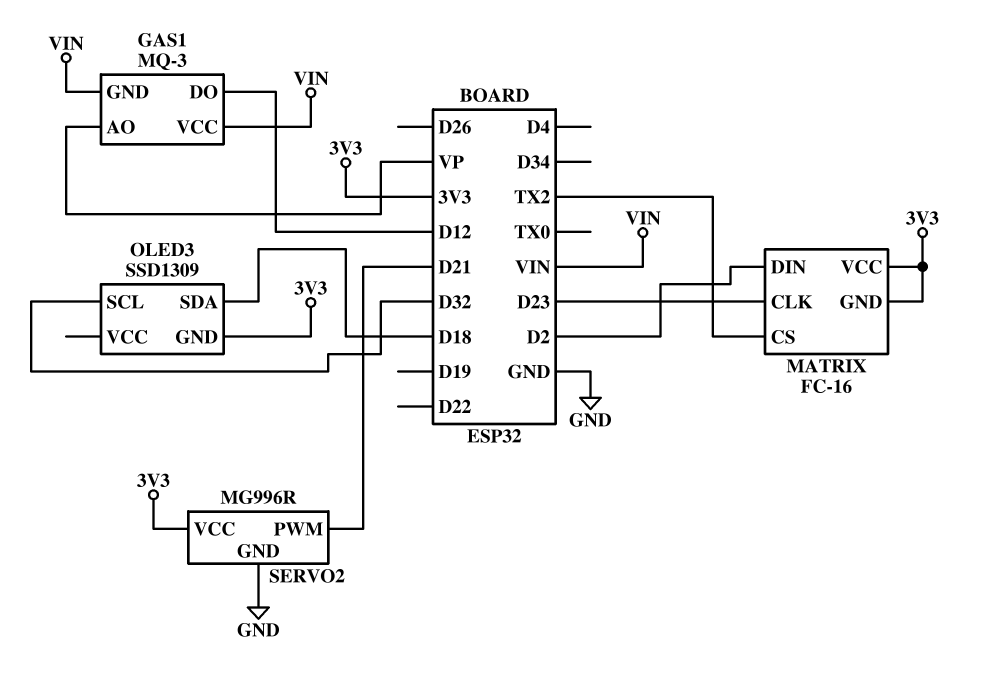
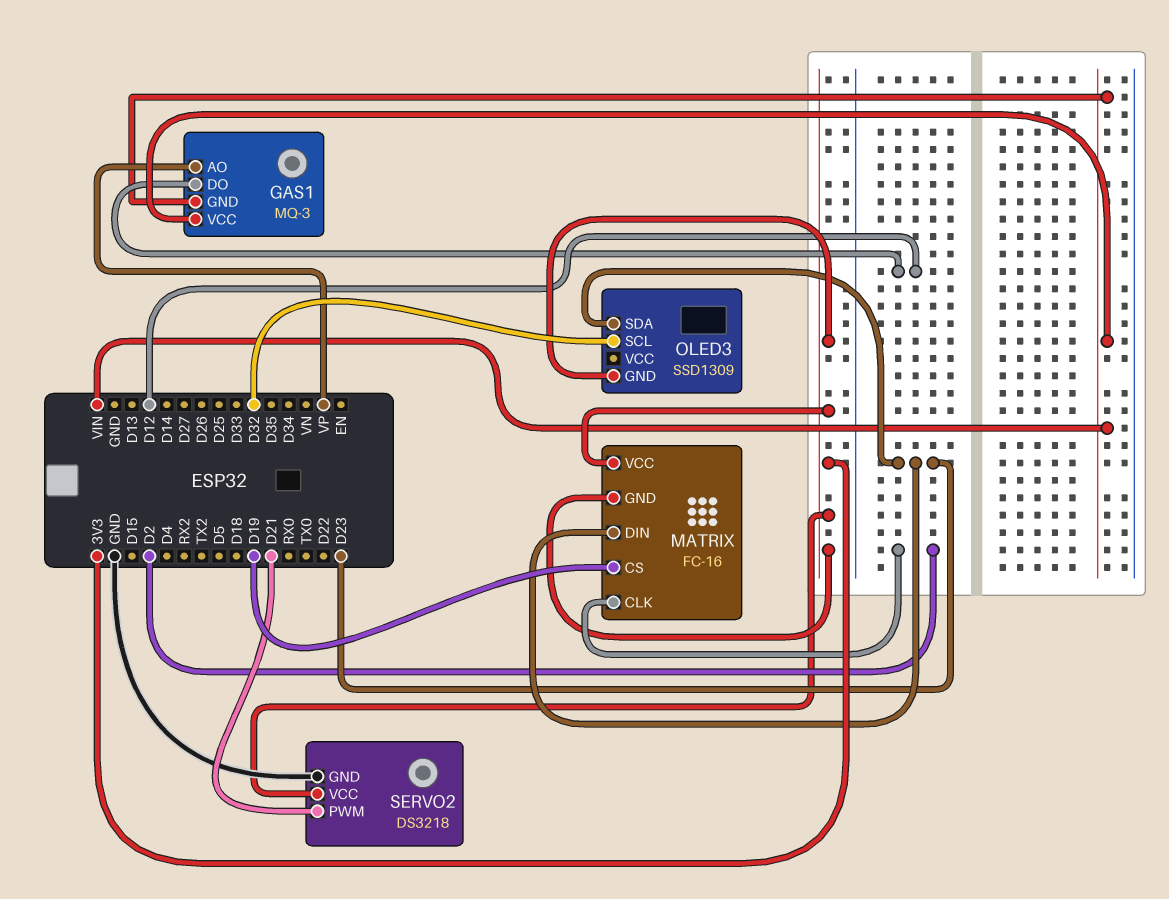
MATRIX pin CLK: D23 -> D2
MATRIX pin CS: TX2 -> D19
MATRIX pin DIN: D2 -> D23
OLED3 pin SDA: D18 -> D23
SERVO2: MG996R -> DS3218

